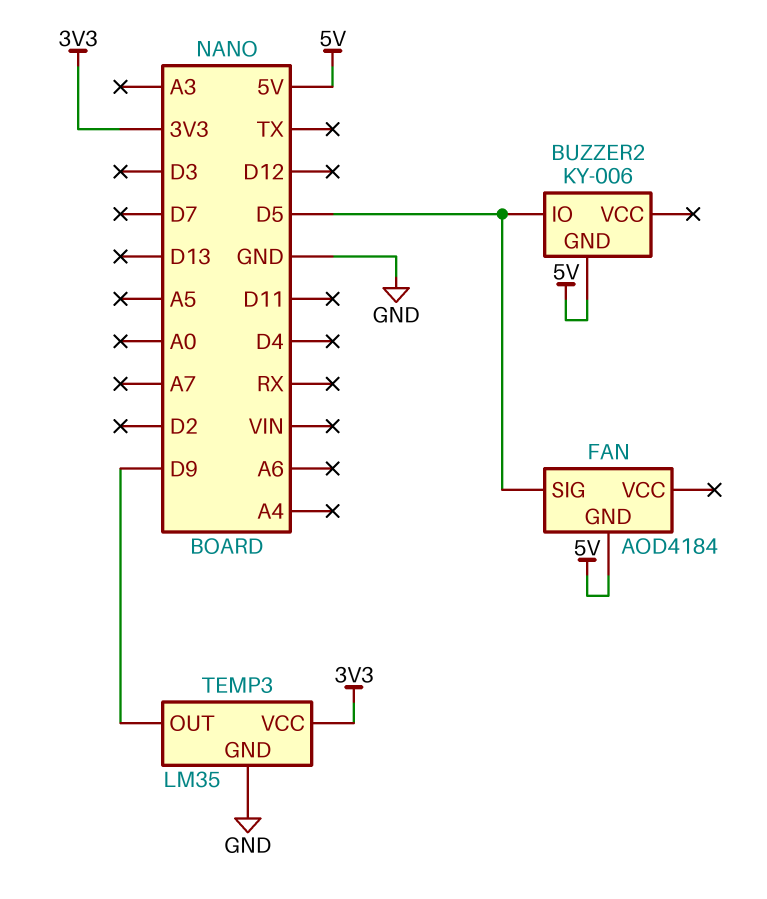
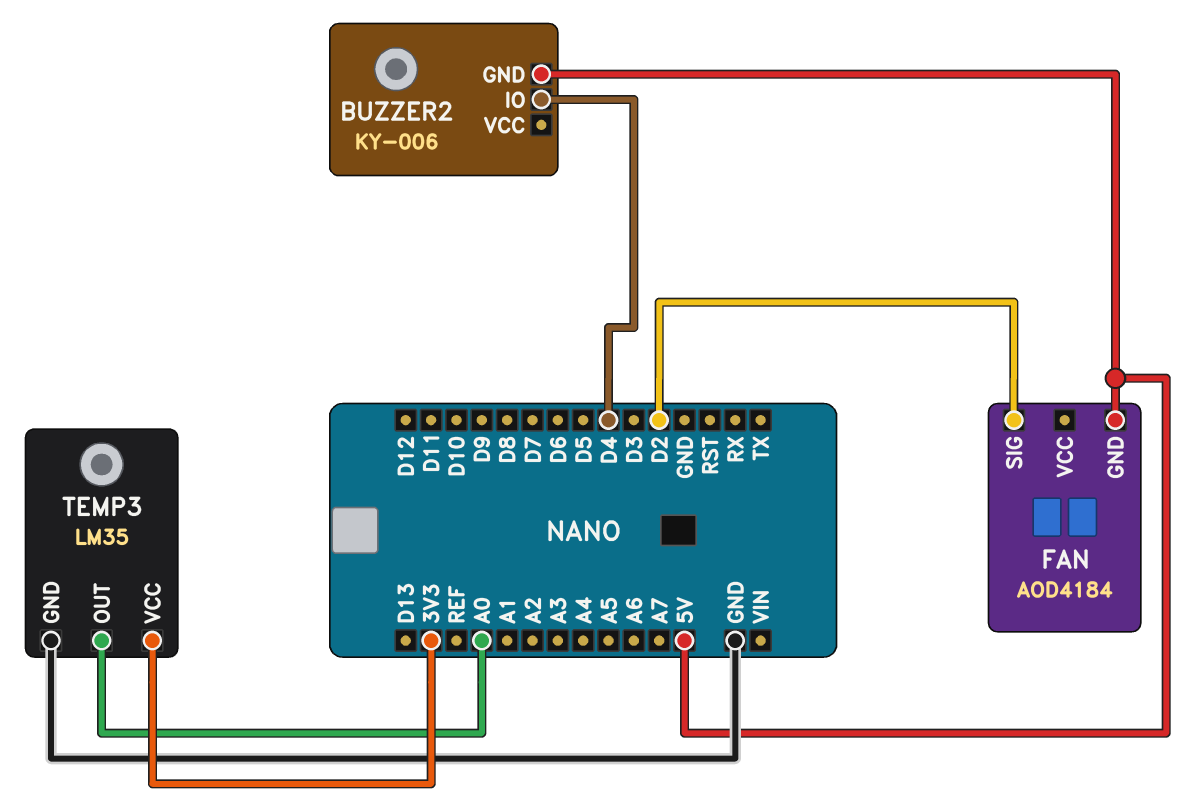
BUZZER2 pin IO: D5 -> D4
FAN pin SIG: D5 -> D2
TEMP3 pin OUT: D9 -> A0

